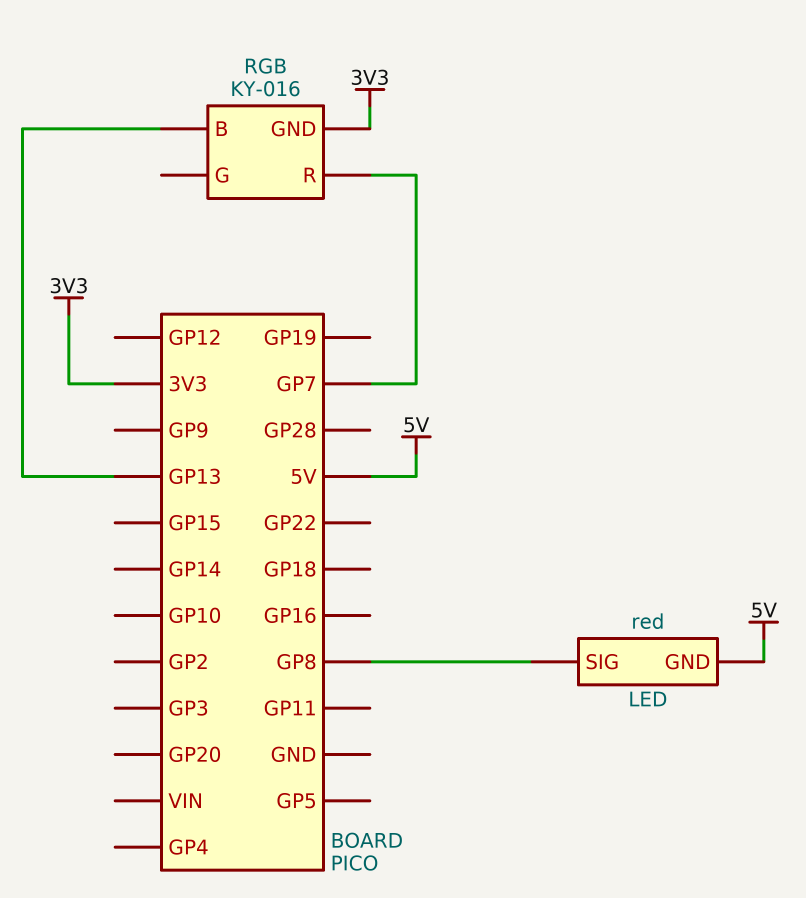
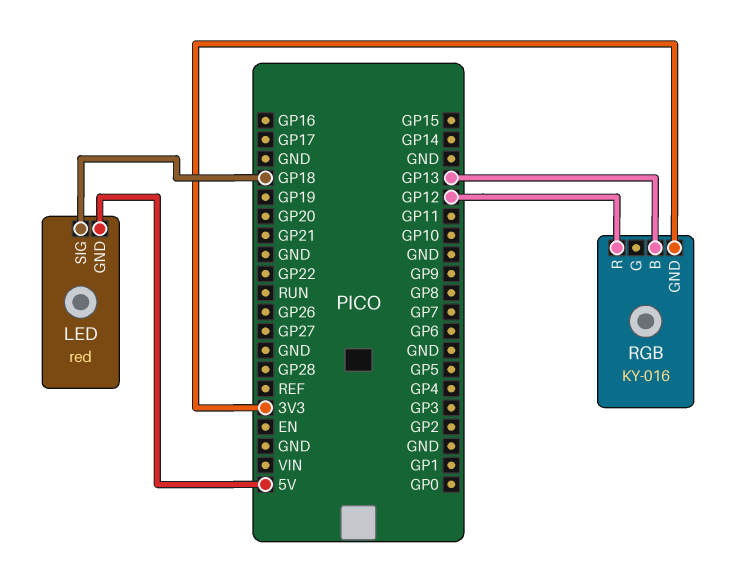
LED pin SIG: GP8 -> GP18
RGB pin R: GP7 -> GP12

